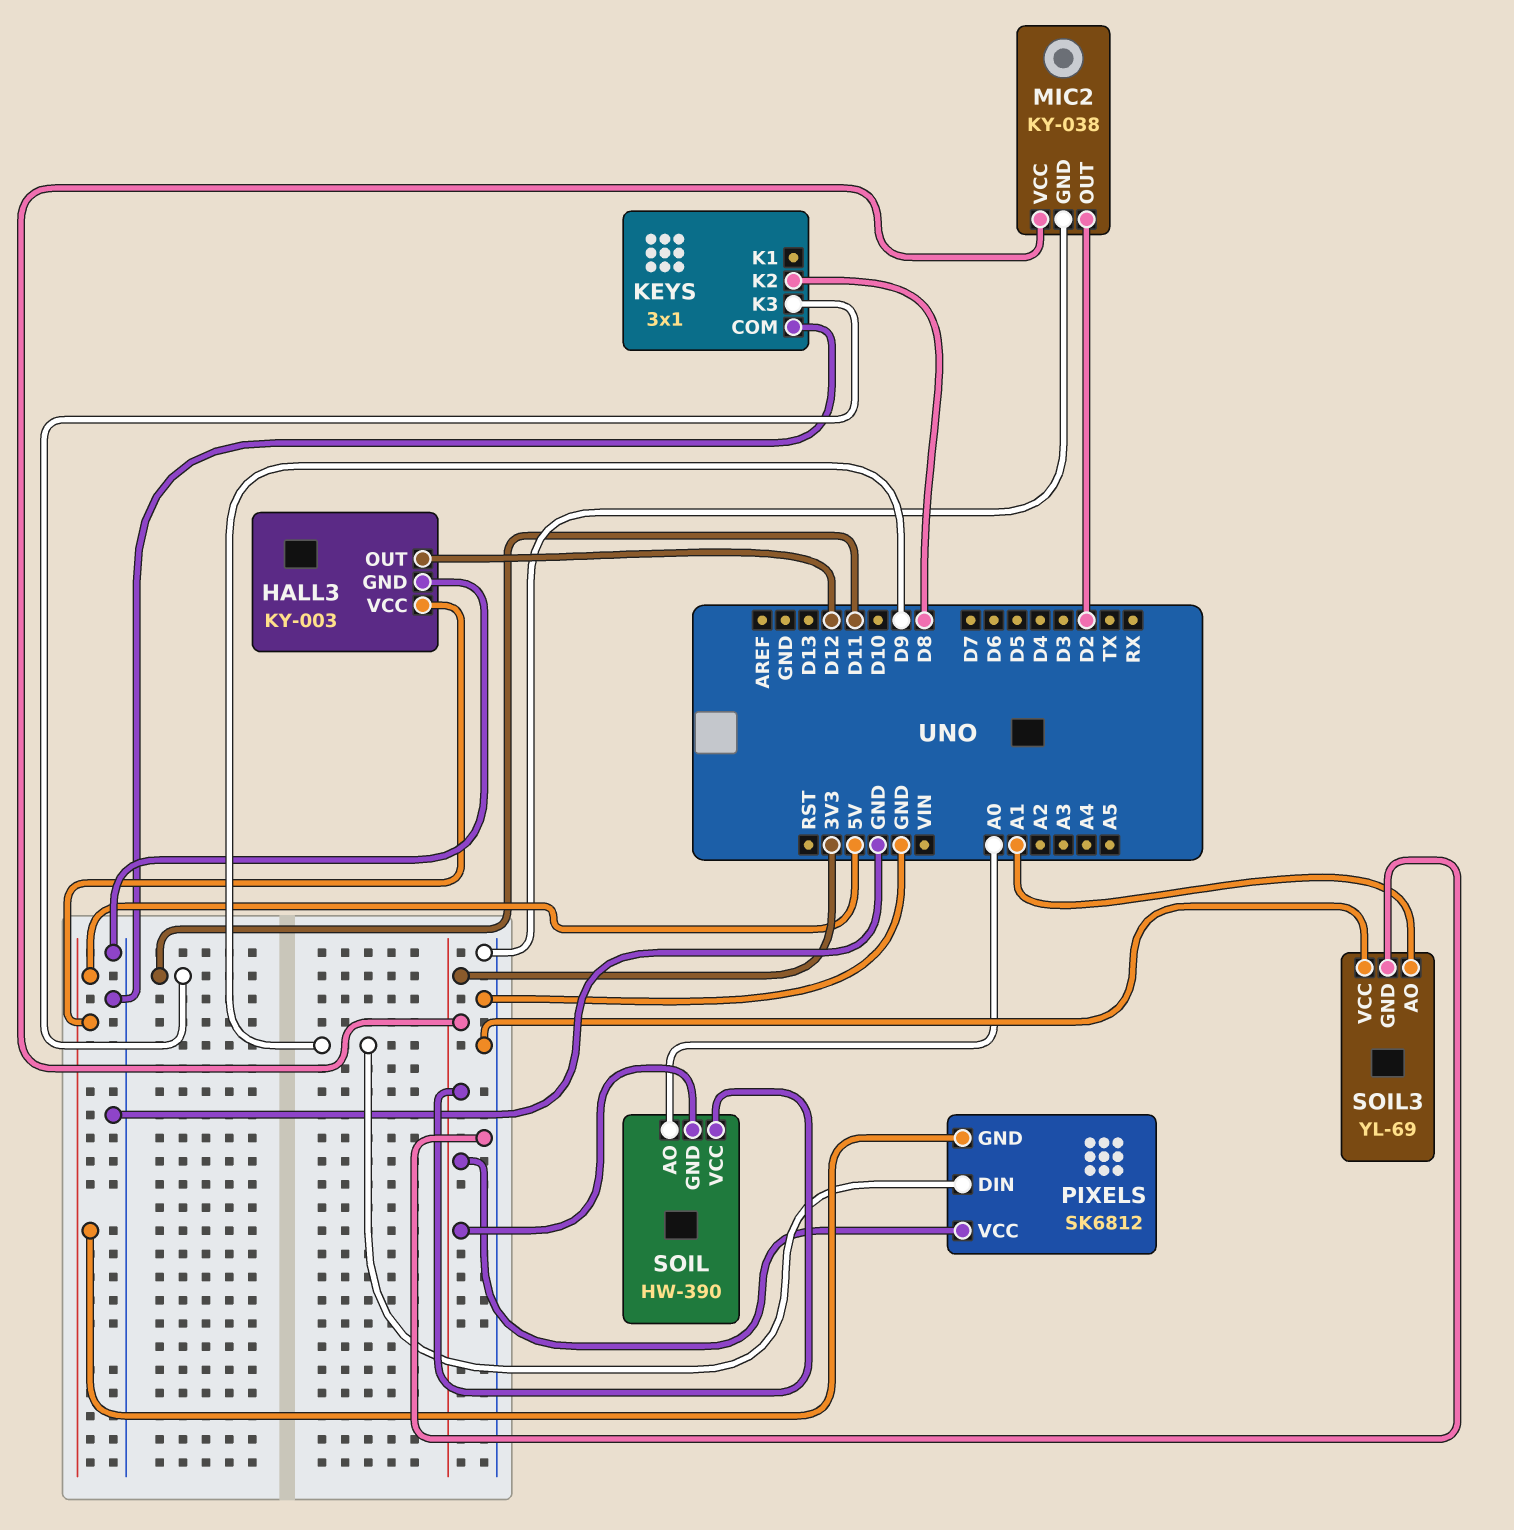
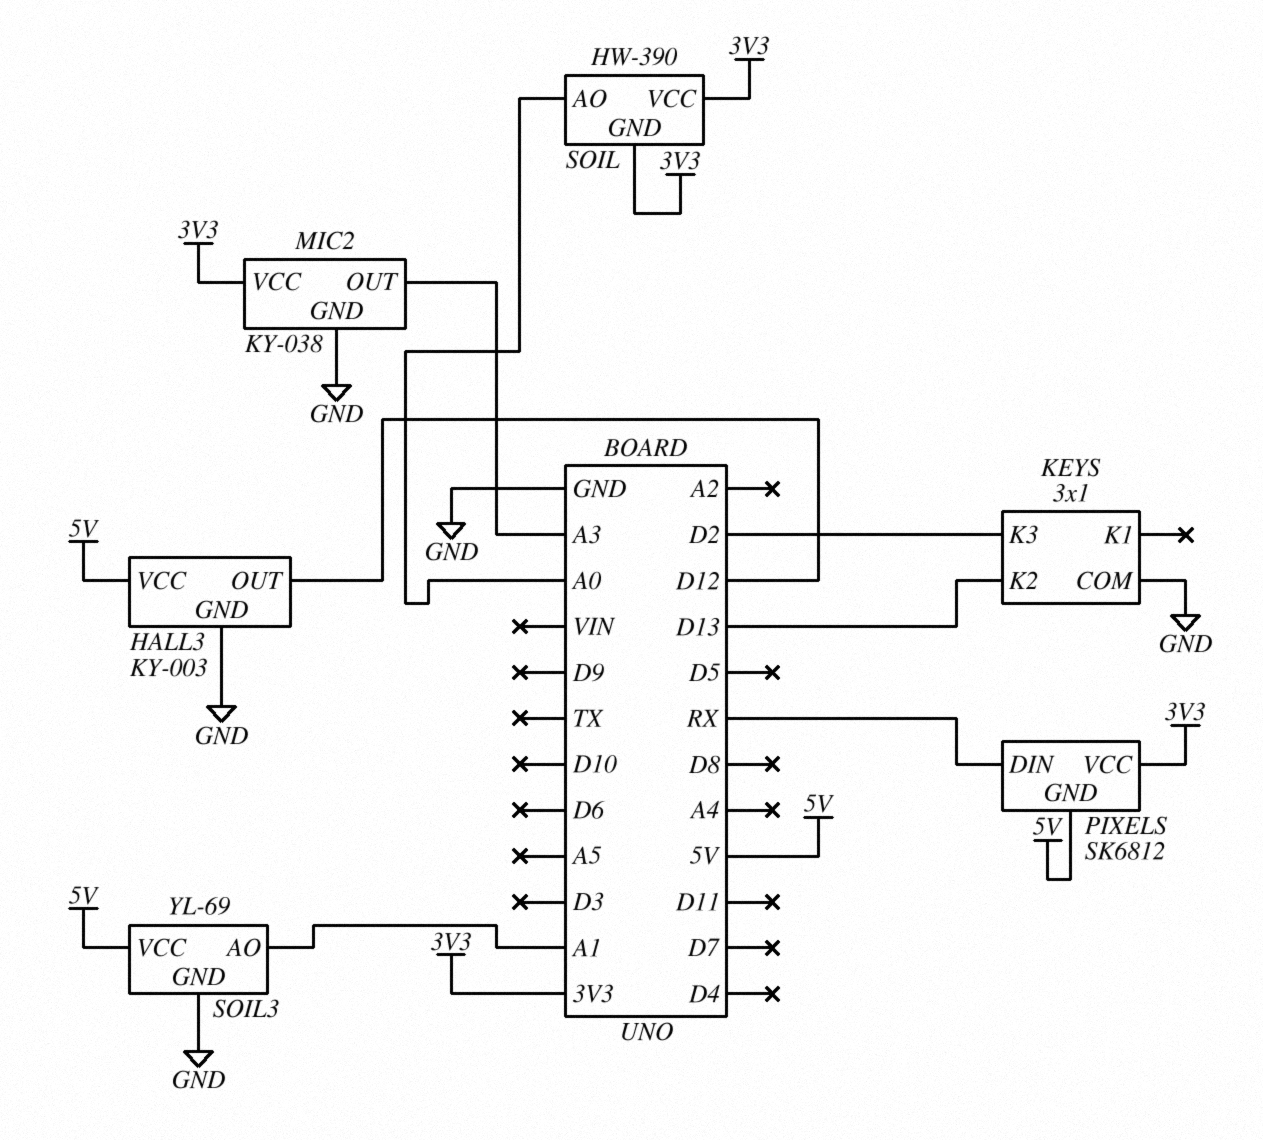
KEYS pin K2: D8 -> D13
KEYS pin K3: D11 -> D2
MIC2 pin OUT: D2 -> A3
PIXELS pin DIN: D9 -> RX
SOIL3 pin VCC: GND -> 5V

